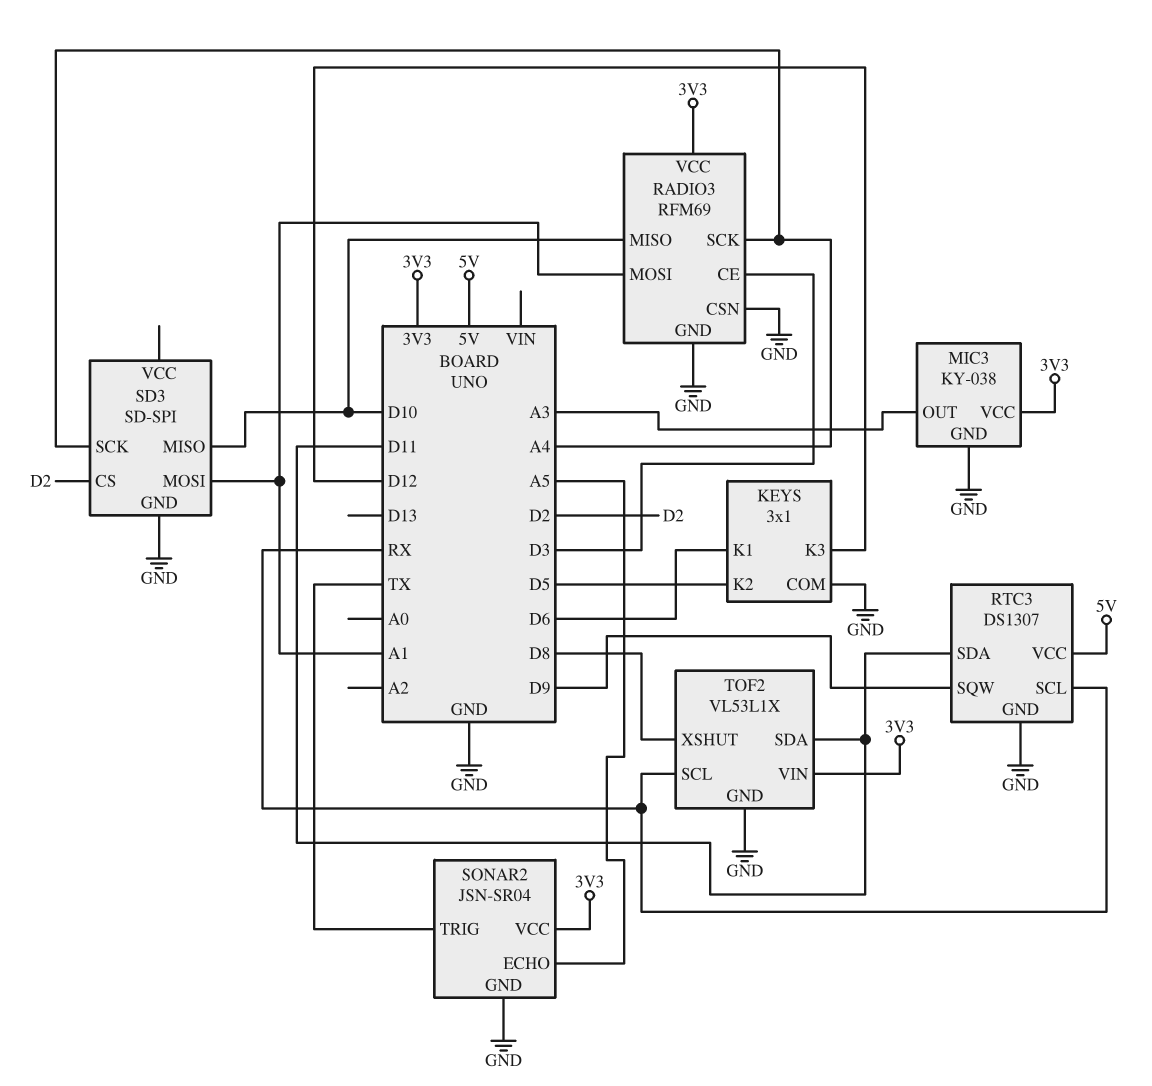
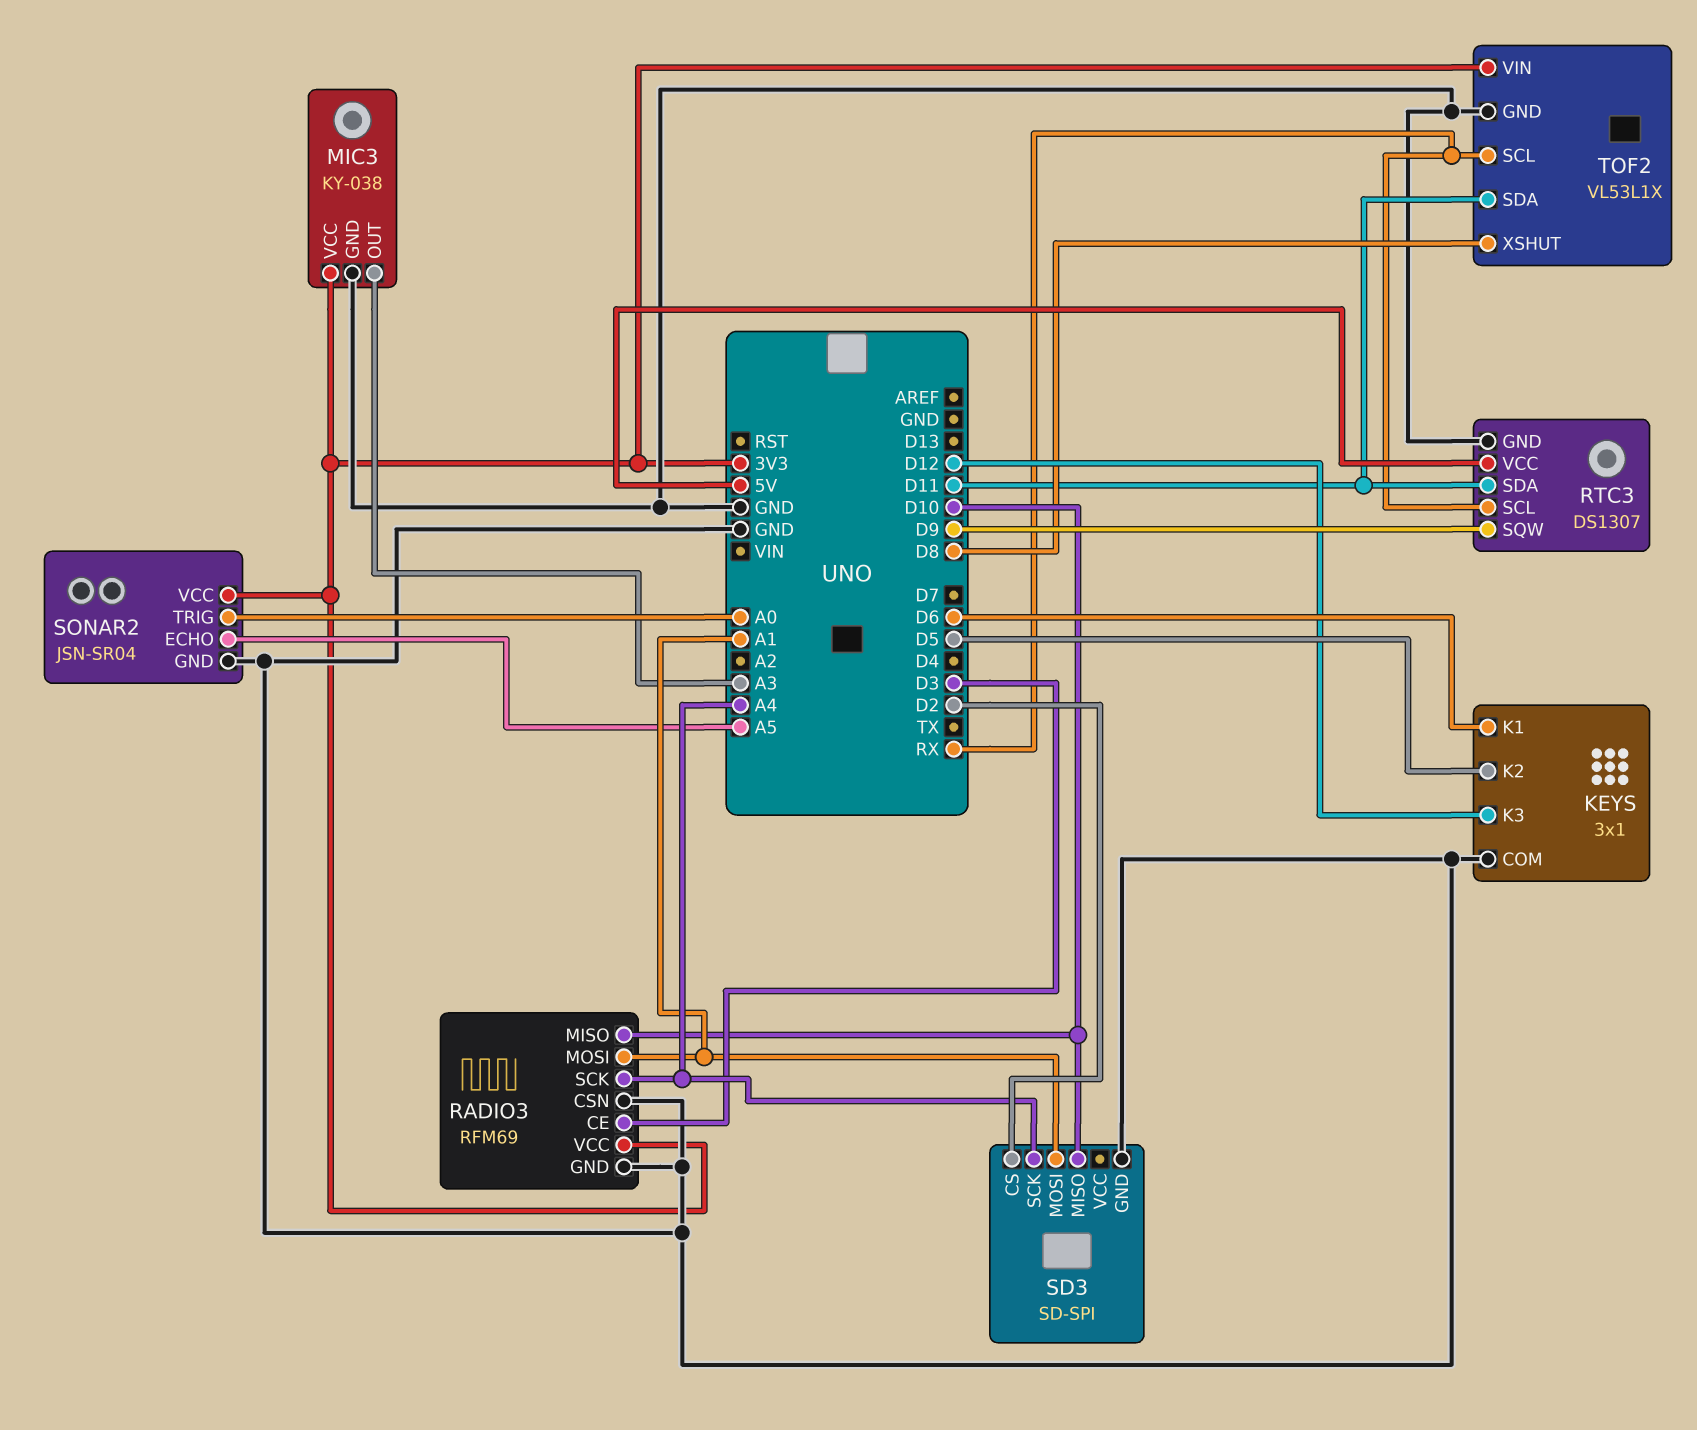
SONAR2 pin TRIG: TX -> A0

